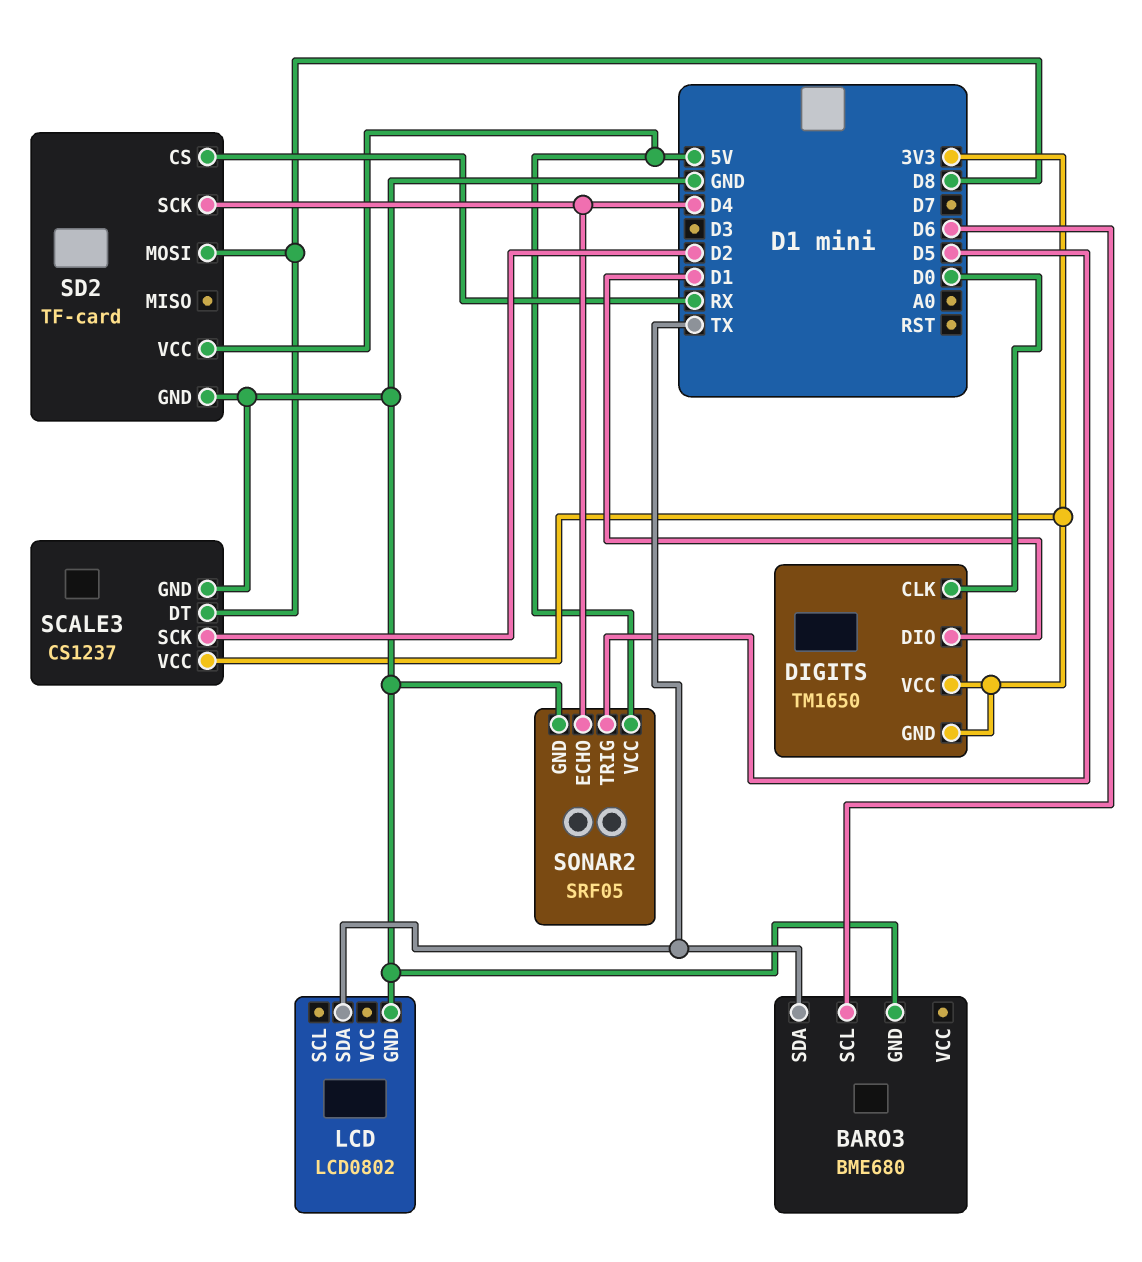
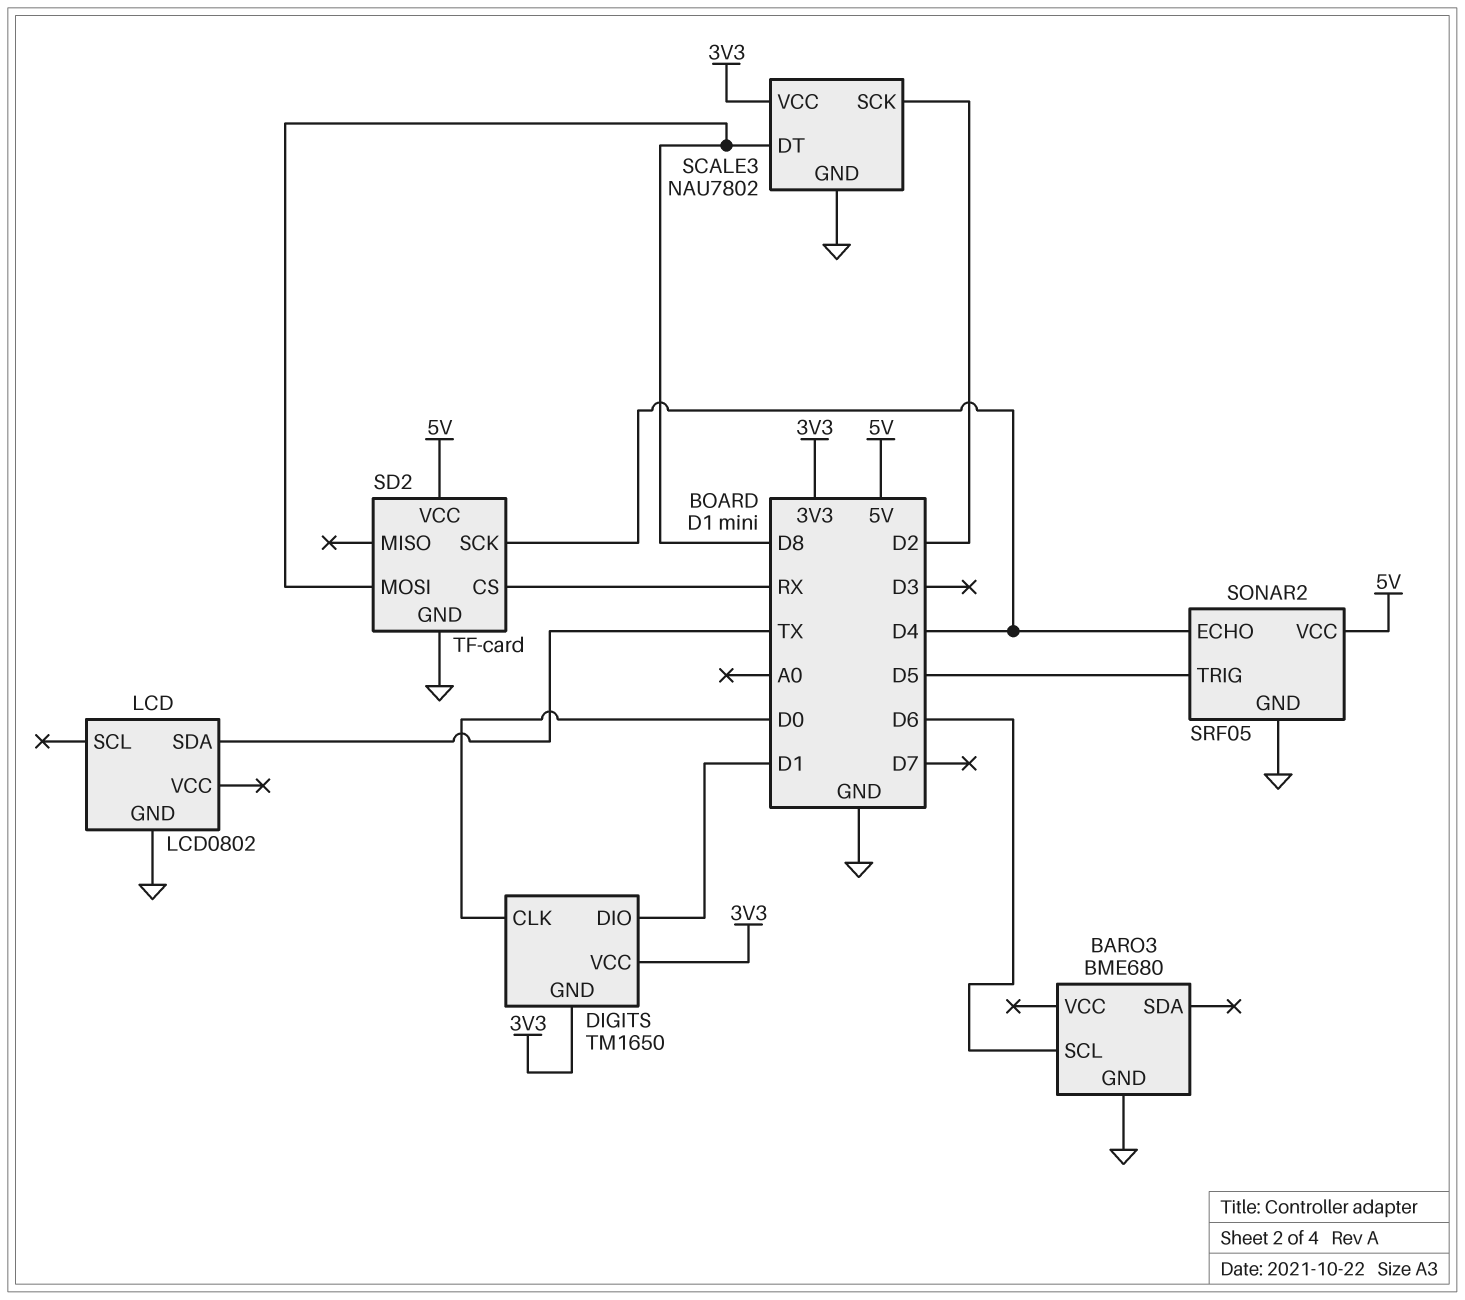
BARO3 pin SDA: TX -> none
SCALE3: CS1237 -> NAU7802

